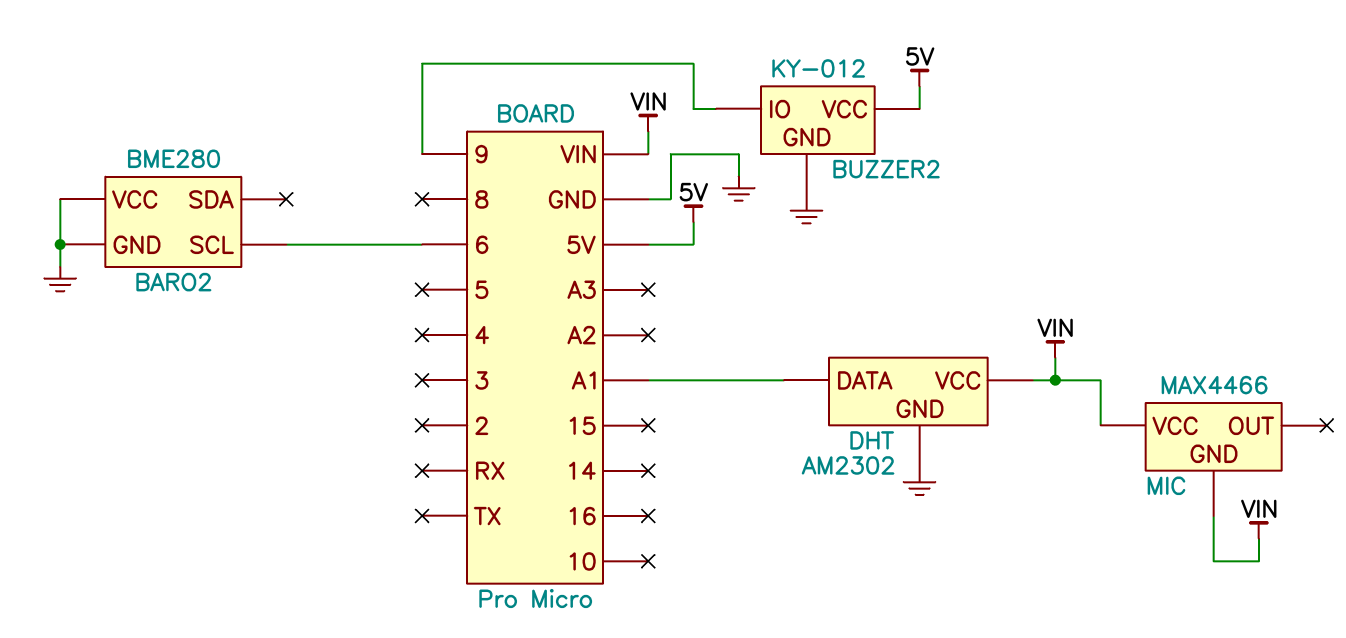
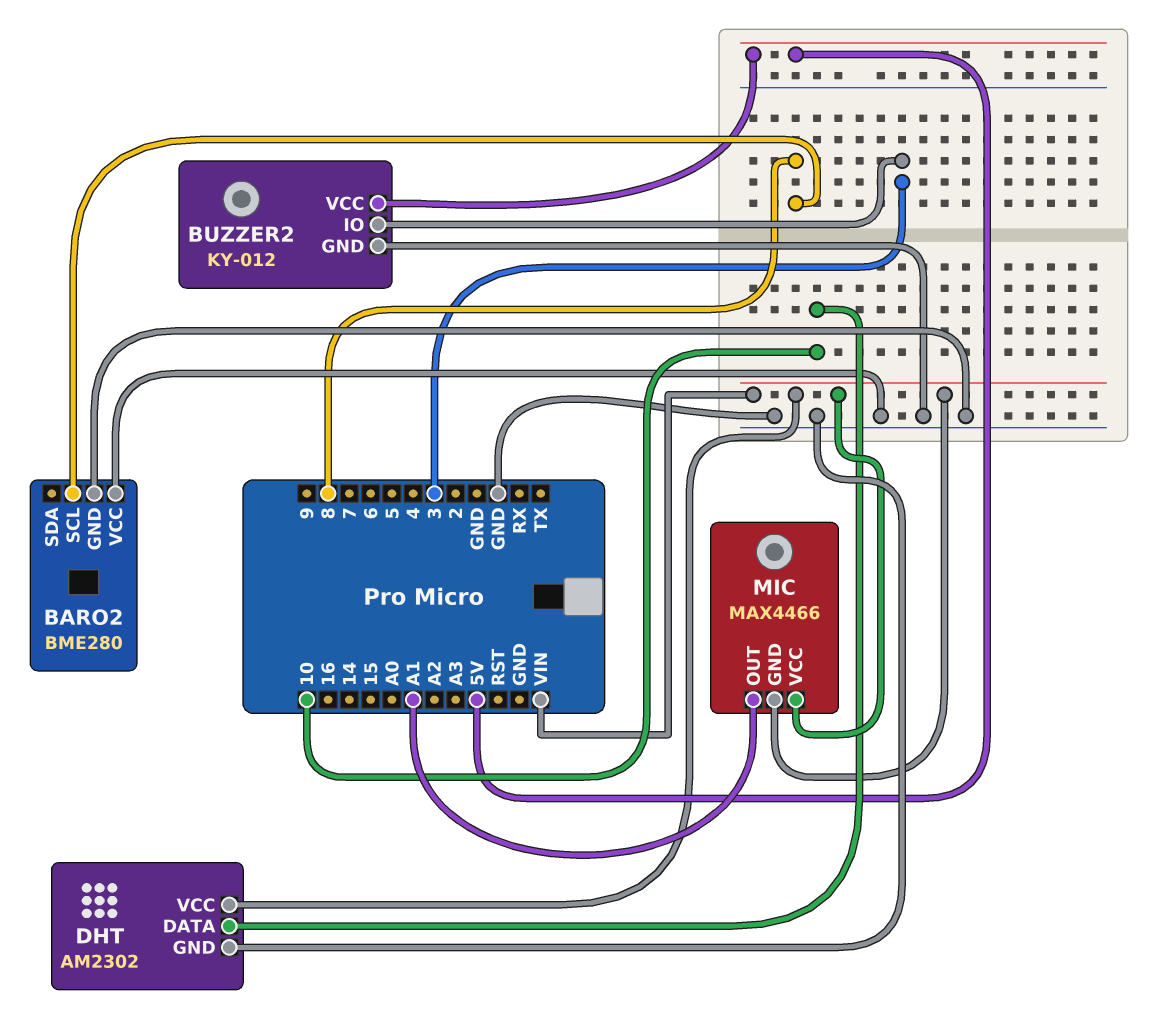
BARO2 pin SCL: 6 -> 8
BUZZER2 pin IO: 9 -> 3
DHT pin DATA: A1 -> 10
MIC pin OUT: none -> A1

